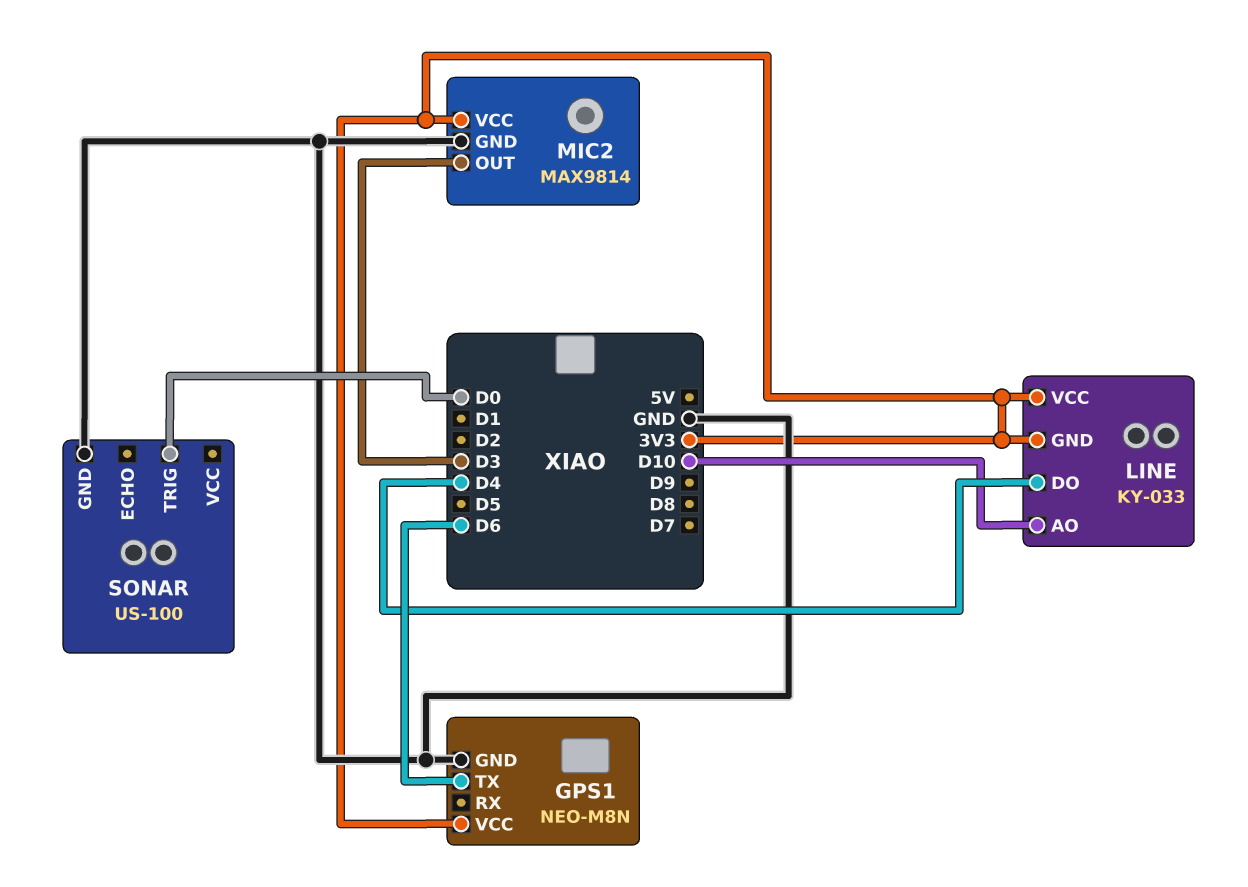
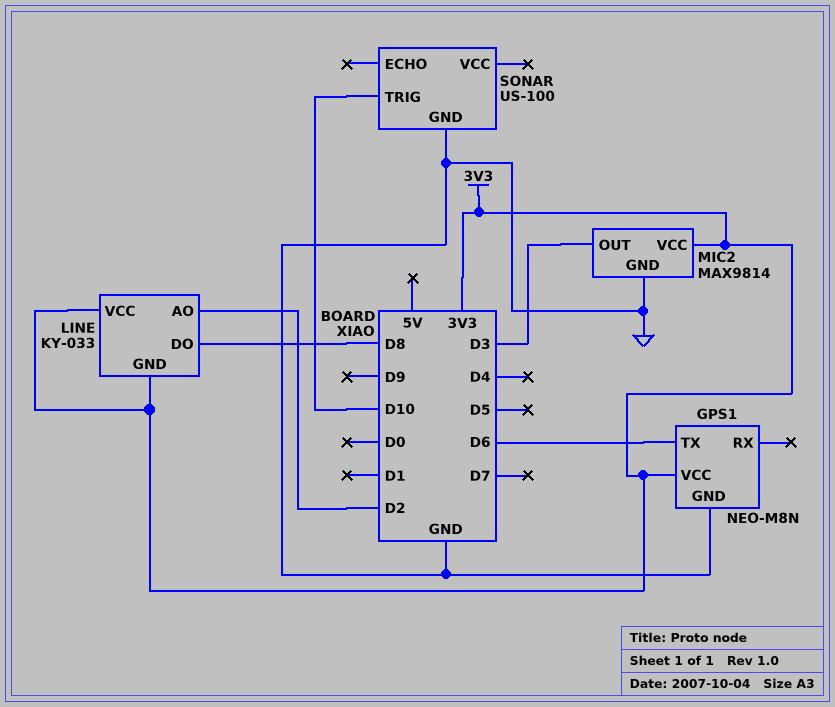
LINE pin AO: D10 -> D2
LINE pin DO: D4 -> D8
SONAR pin TRIG: D0 -> D10

